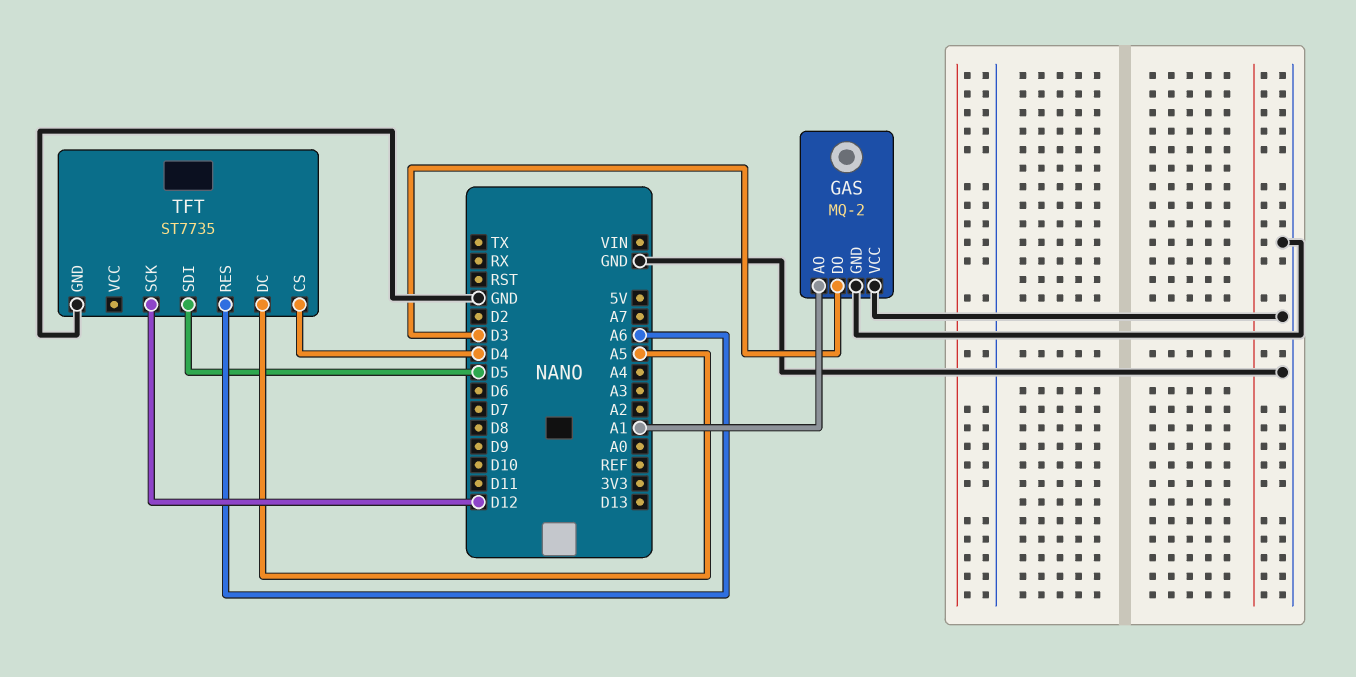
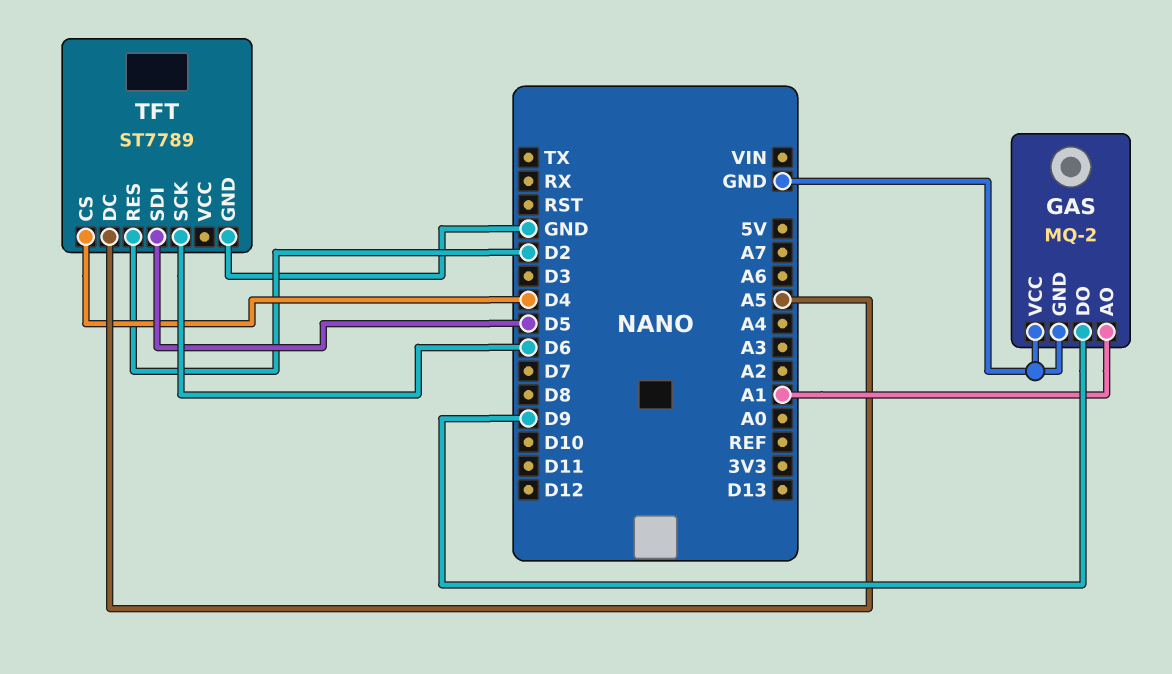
GAS pin DO: D3 -> D9
TFT: ST7735 -> ST7789
TFT pin RES: A6 -> D2
TFT pin SCK: D12 -> D6

